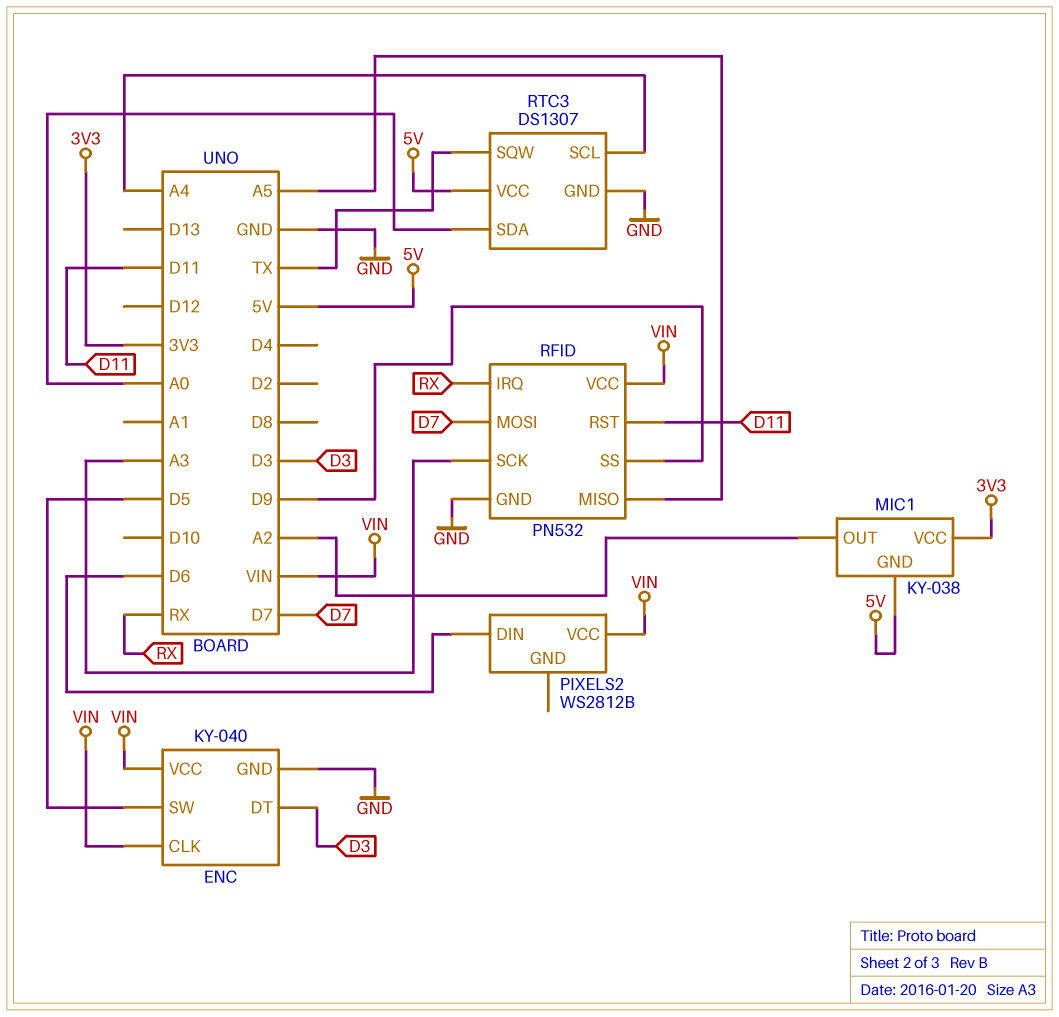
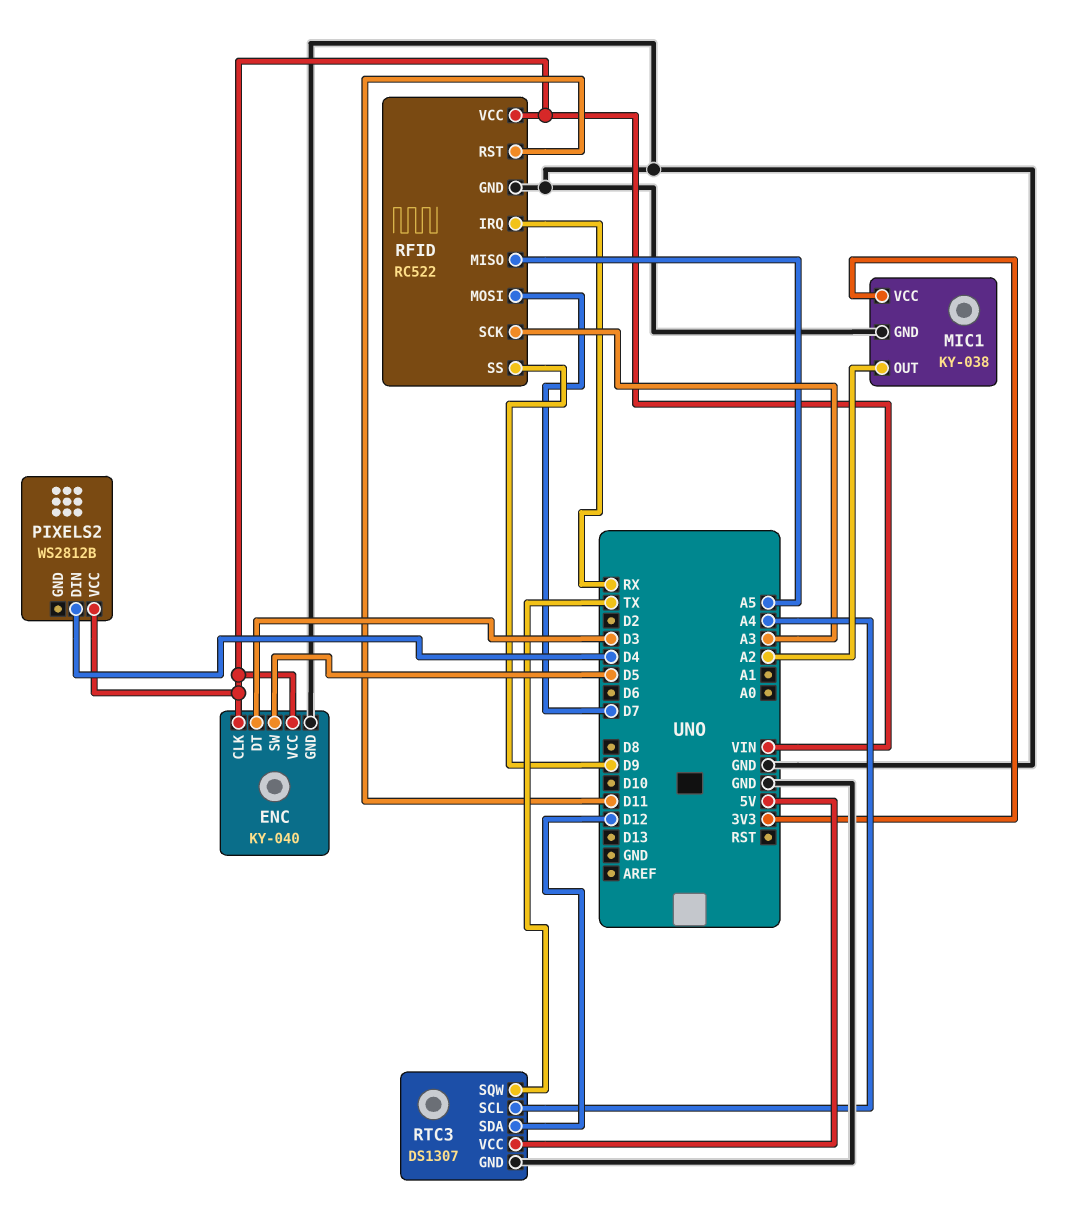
MIC1 pin GND: 5V -> GND
PIXELS2 pin DIN: D6 -> D4
RFID: PN532 -> RC522
RTC3 pin SDA: A0 -> D12

